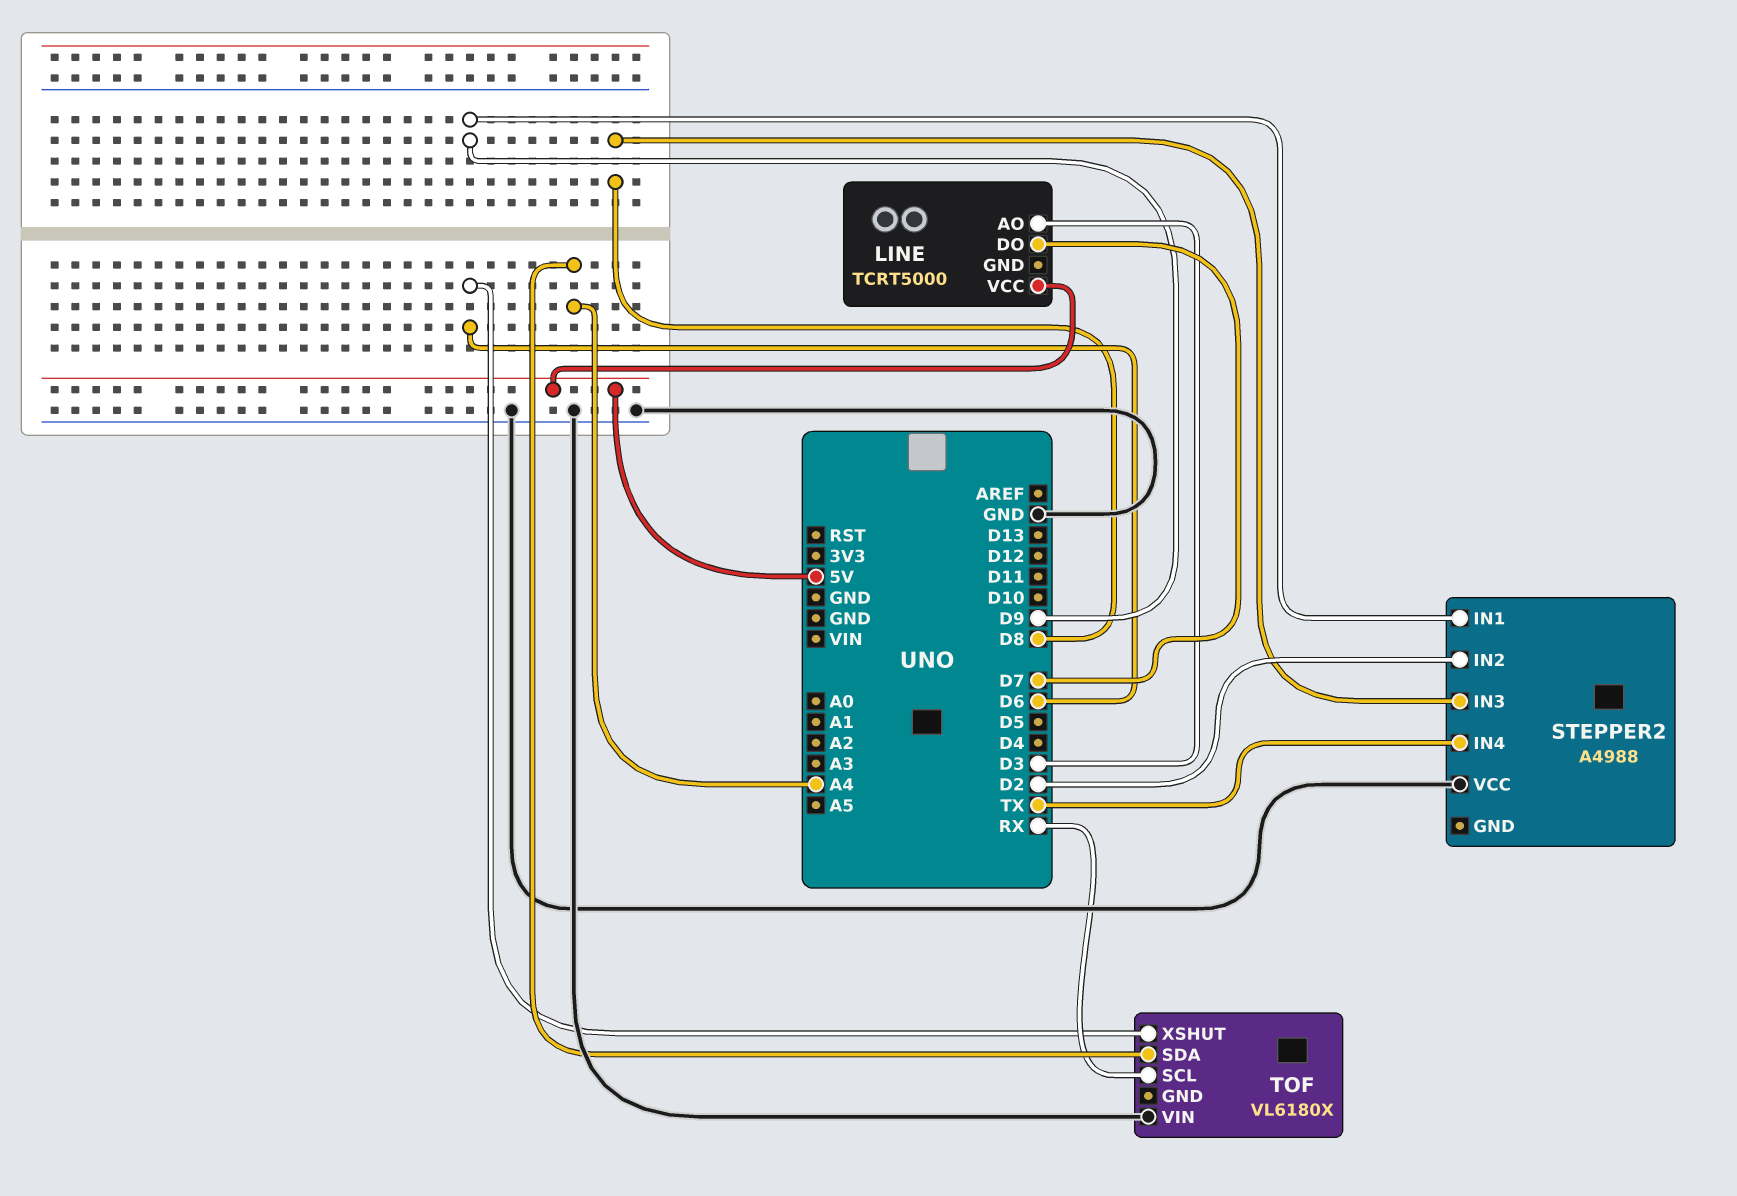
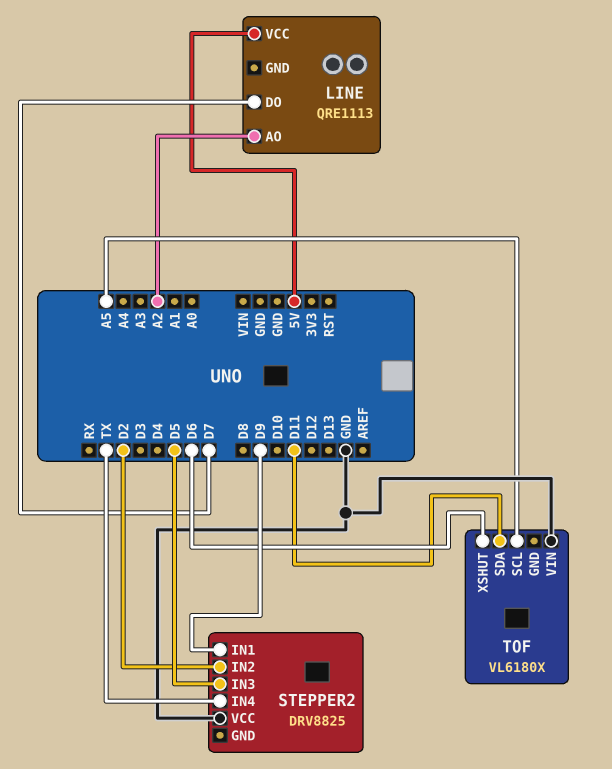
LINE: TCRT5000 -> QRE1113
LINE pin AO: D3 -> A2
STEPPER2: A4988 -> DRV8825
STEPPER2 pin IN3: D8 -> D5
TOF pin SCL: RX -> A5
TOF pin SDA: A4 -> D11

